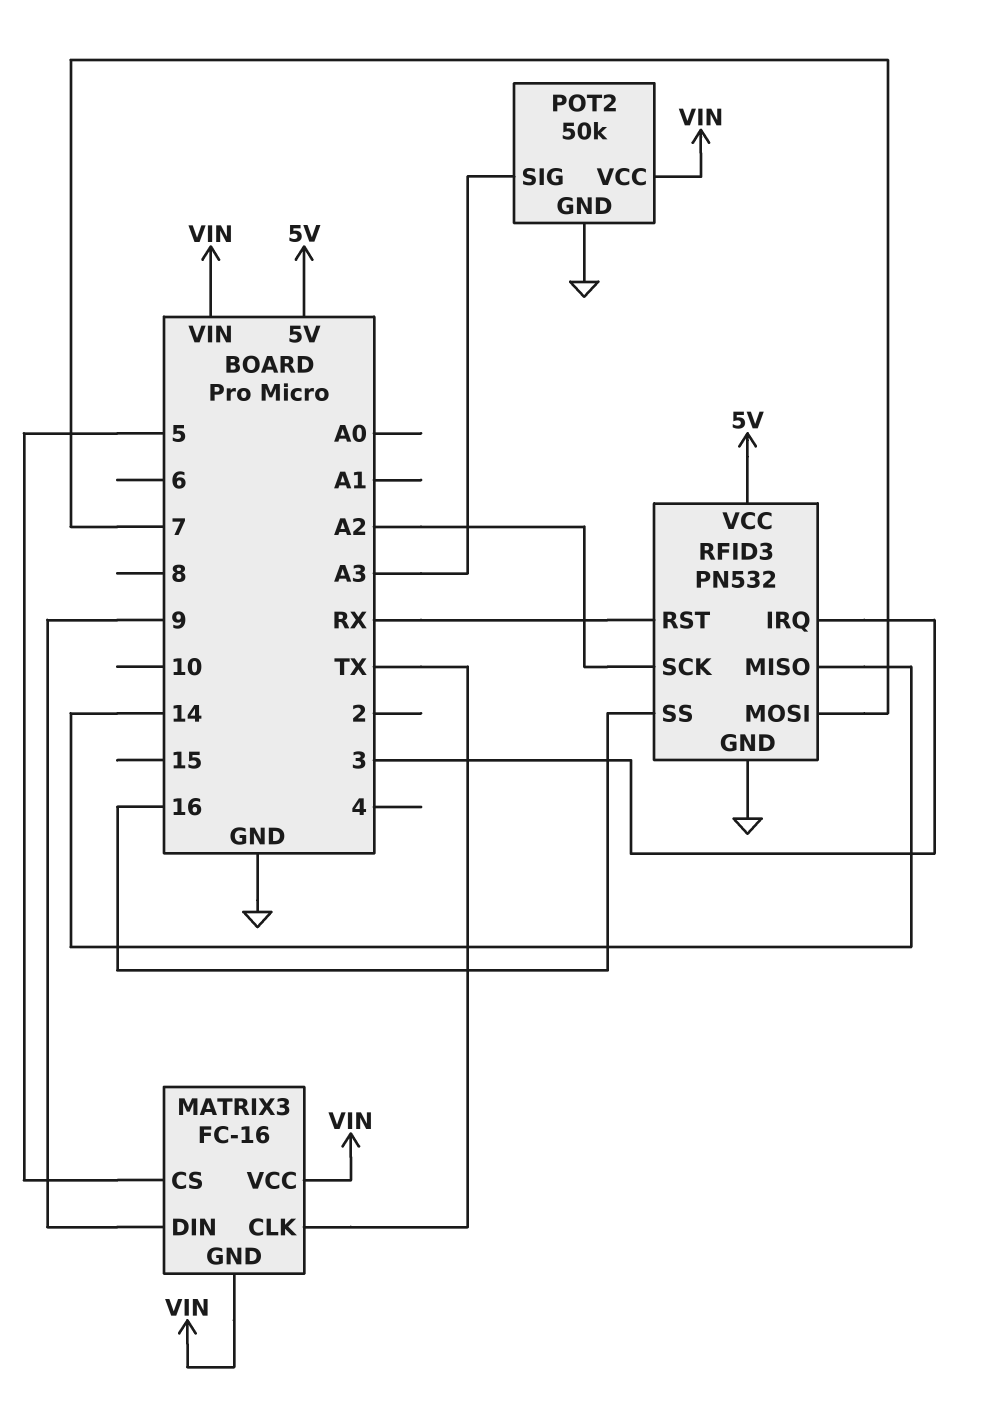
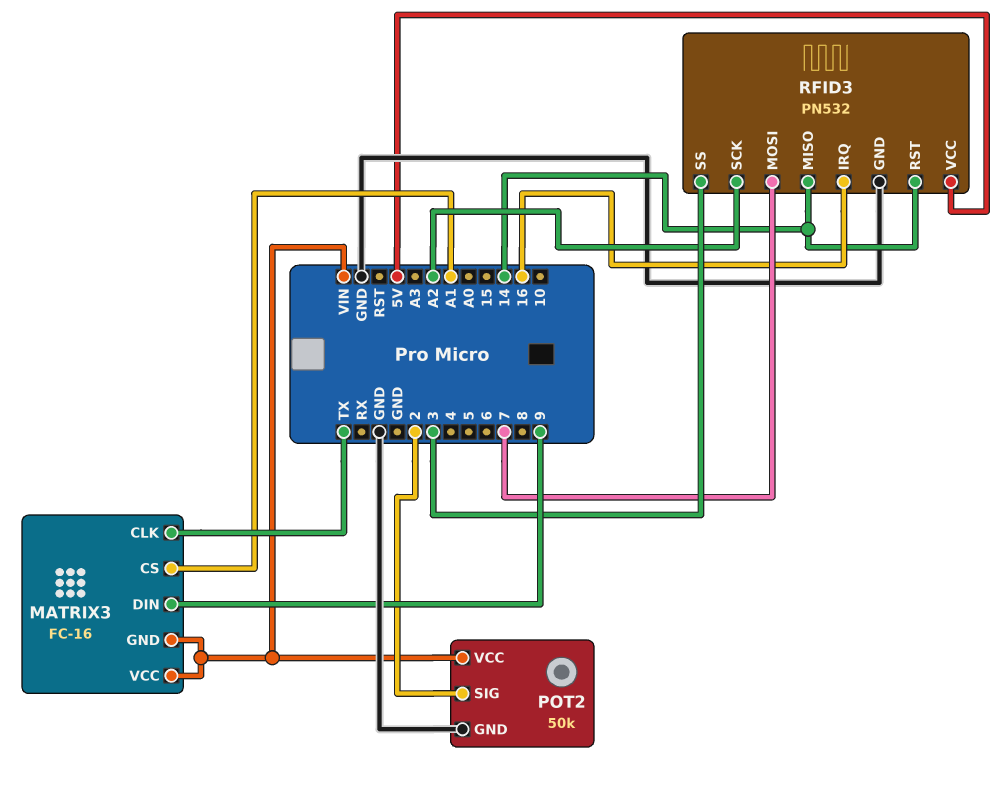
MATRIX3 pin CS: 5 -> A1
POT2 pin SIG: A3 -> 2
RFID3 pin IRQ: 3 -> 16
RFID3 pin RST: RX -> 14
RFID3 pin SS: 16 -> 3

